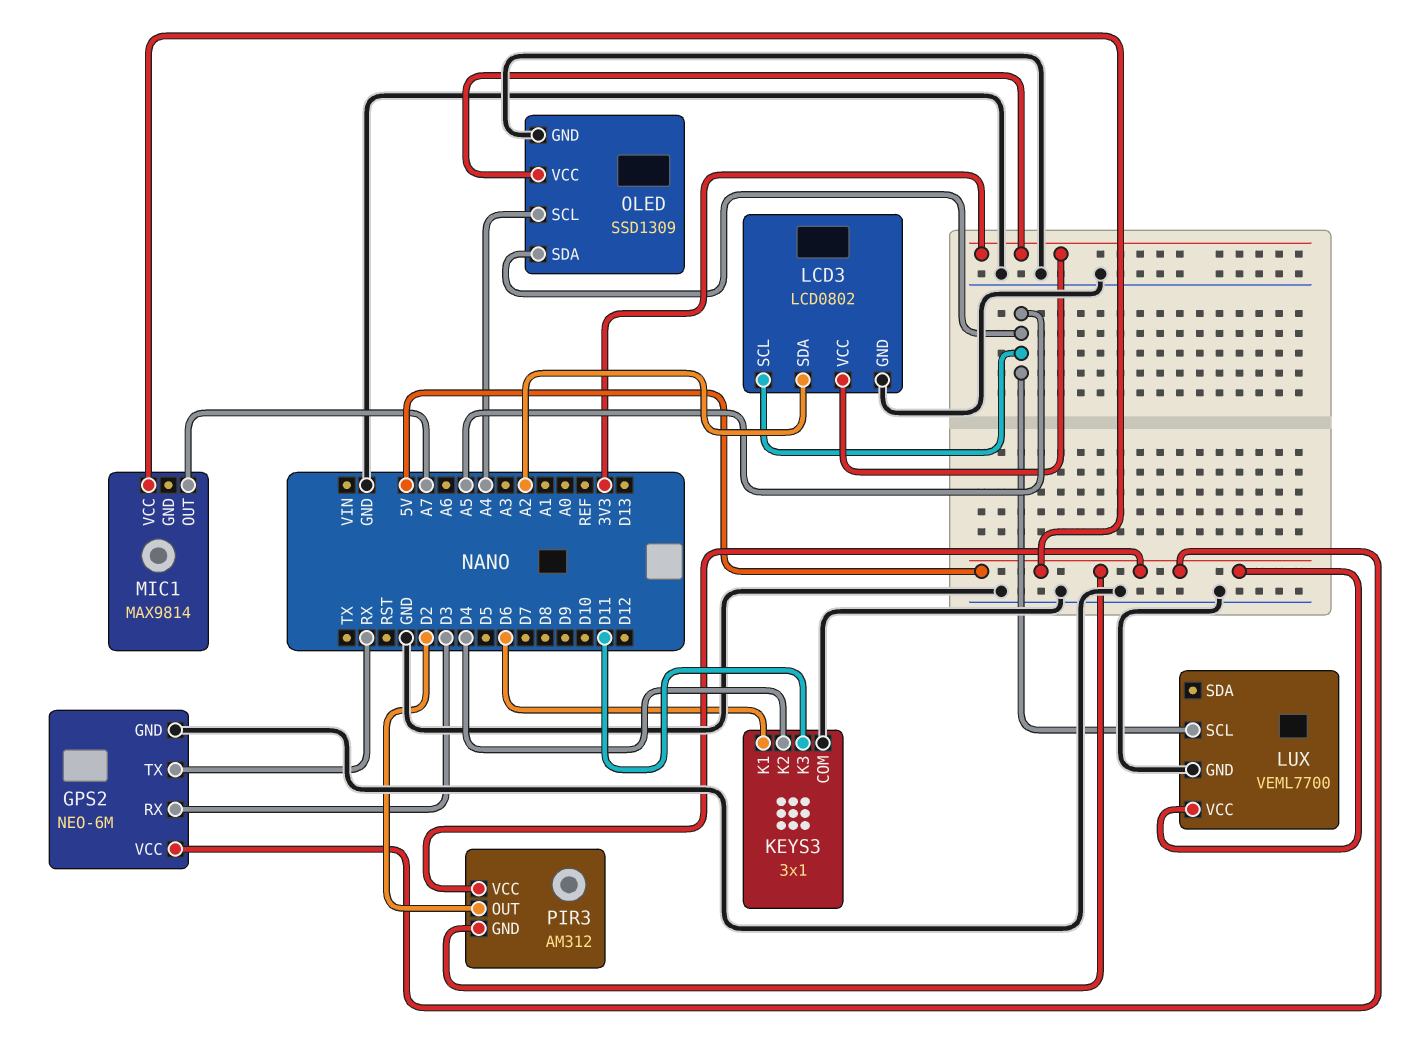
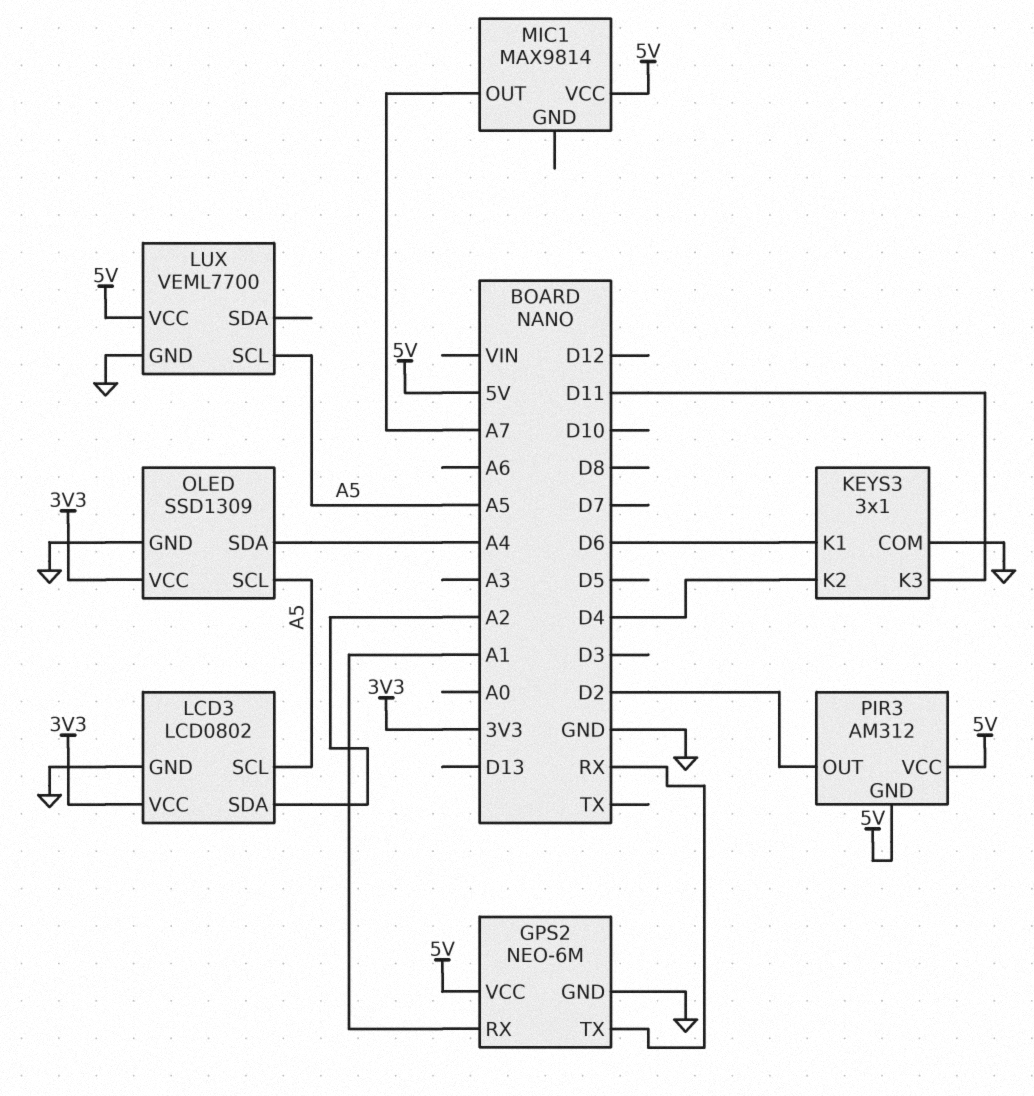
GPS2 pin RX: D3 -> A1
OLED pin SCL: A4 -> A5
OLED pin SDA: A5 -> A4

